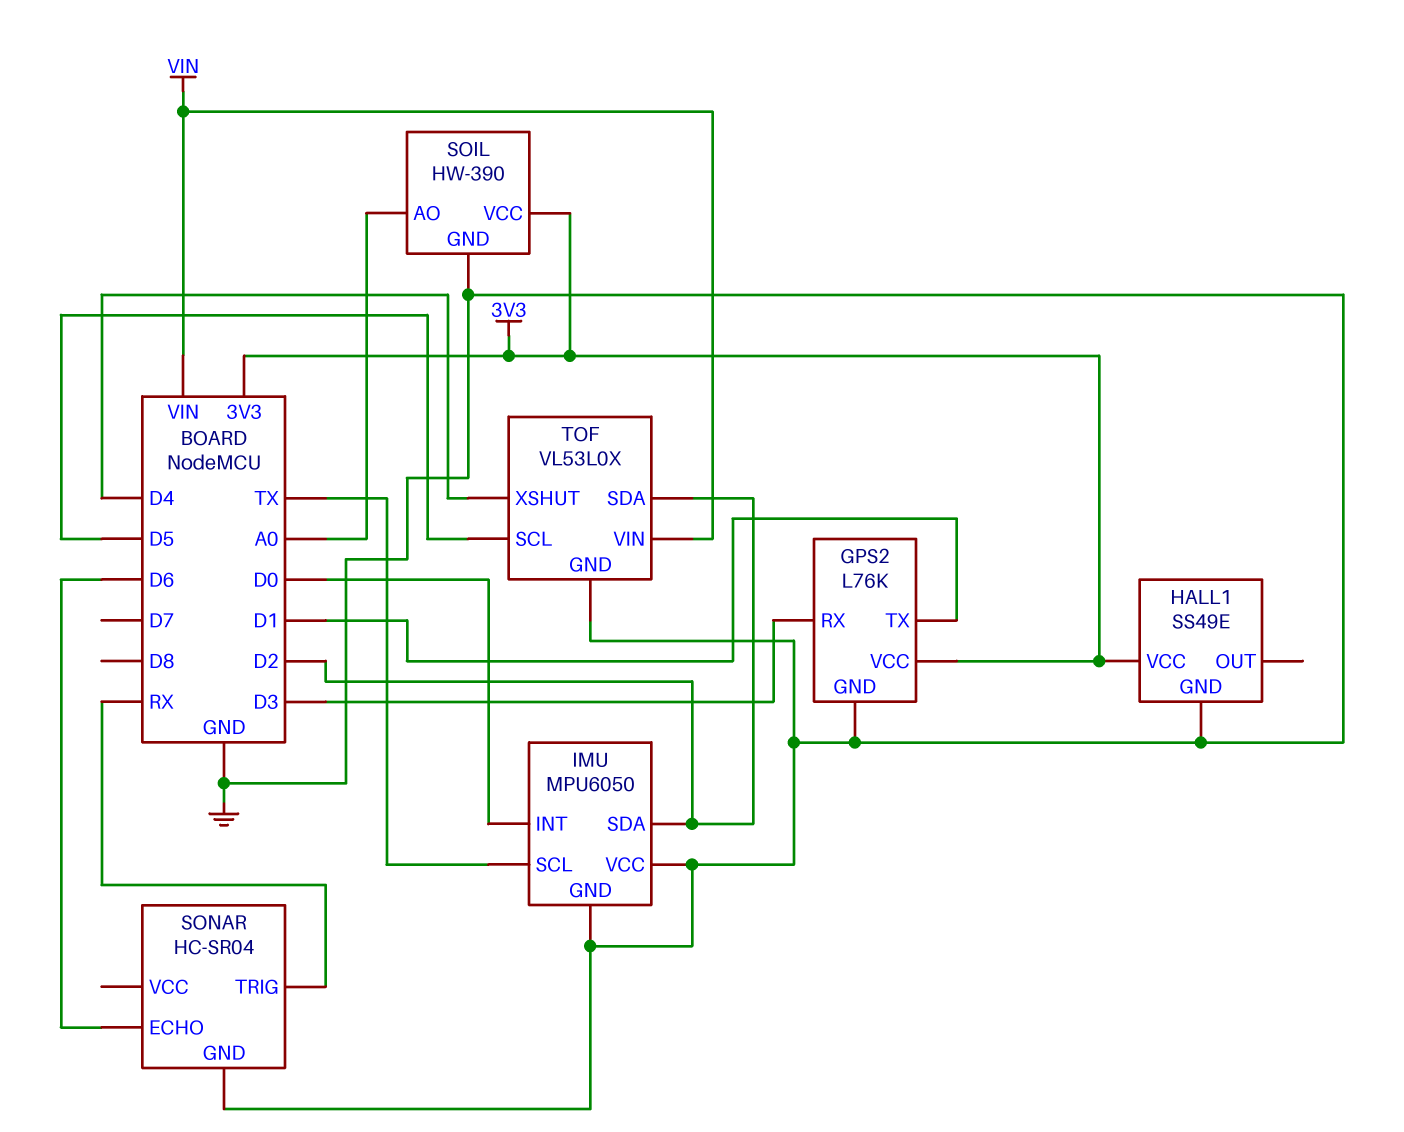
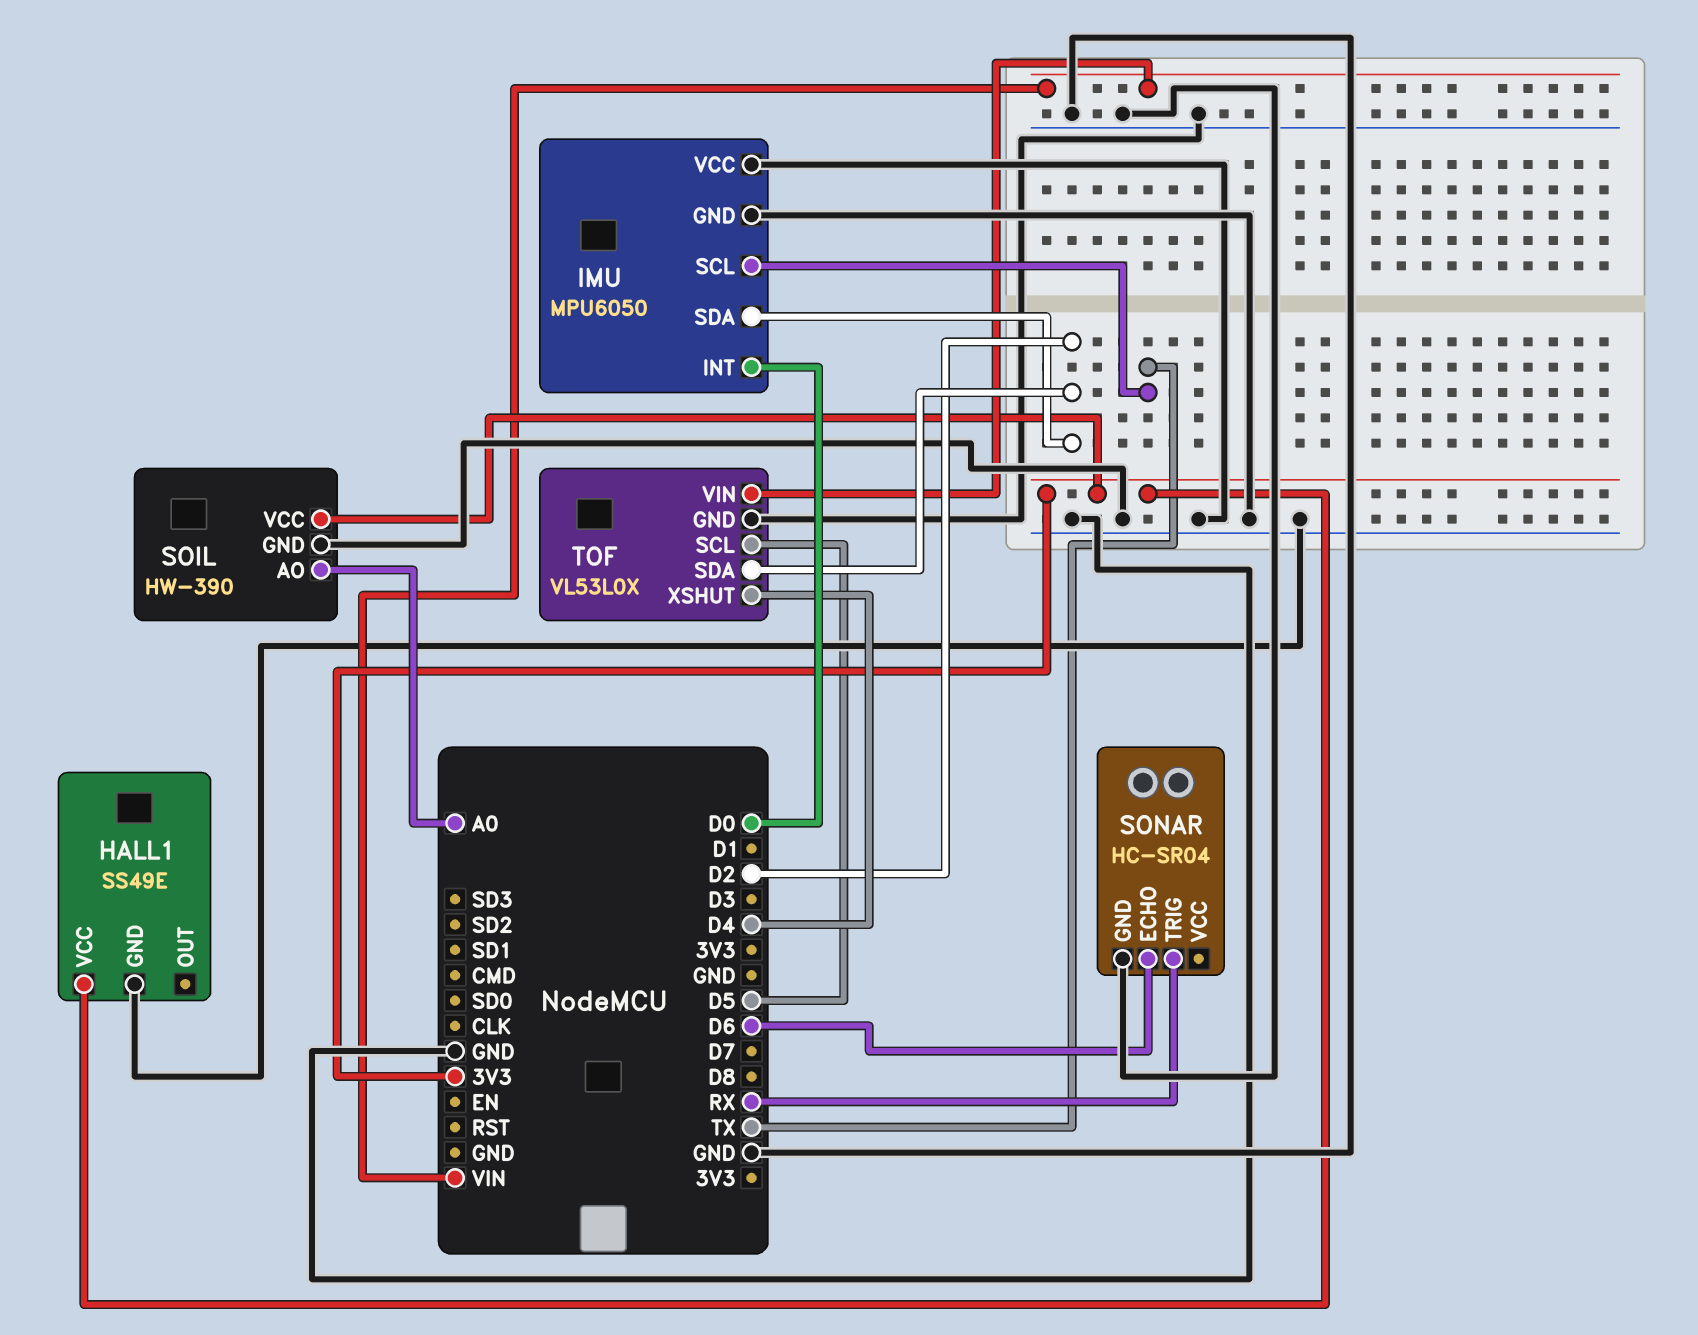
GPS2: L76K -> none
GPS2 pin GND: GND -> none
GPS2 pin RX: D3 -> none
GPS2 pin TX: D1 -> none
GPS2 pin VCC: 3V3 -> none

